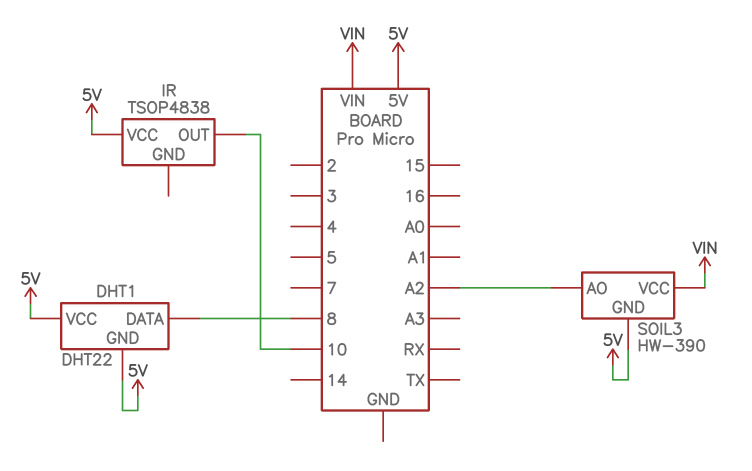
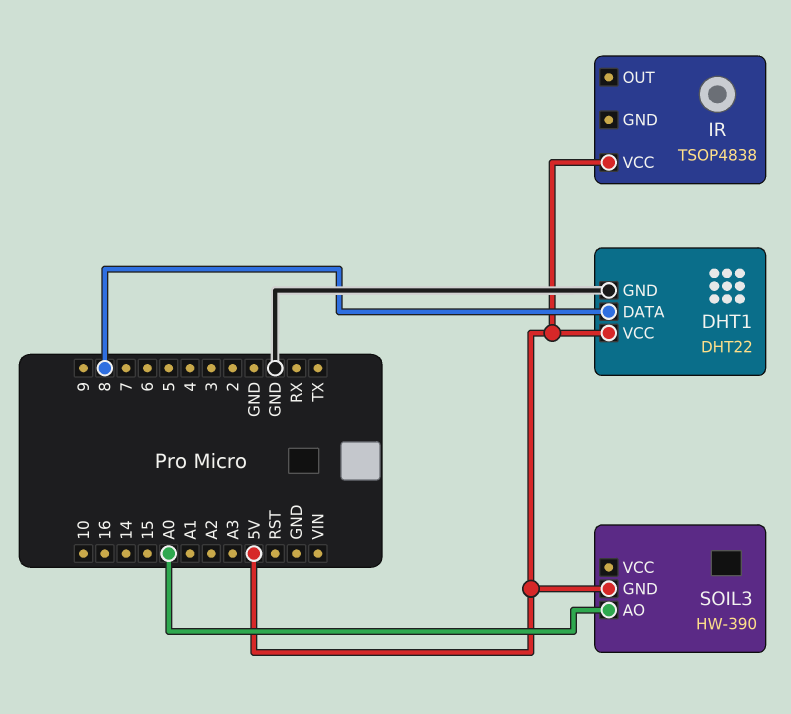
DHT1 pin GND: 5V -> GND
IR pin OUT: 10 -> none
SOIL3 pin AO: A2 -> A0
SOIL3 pin VCC: VIN -> none

